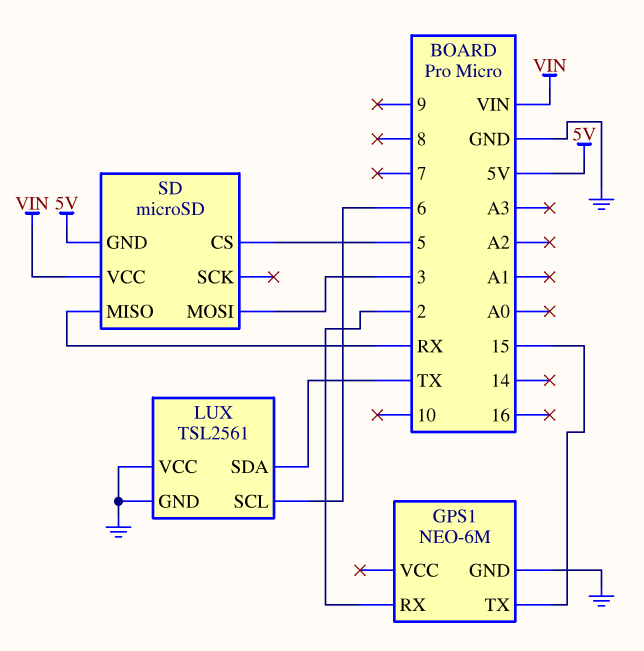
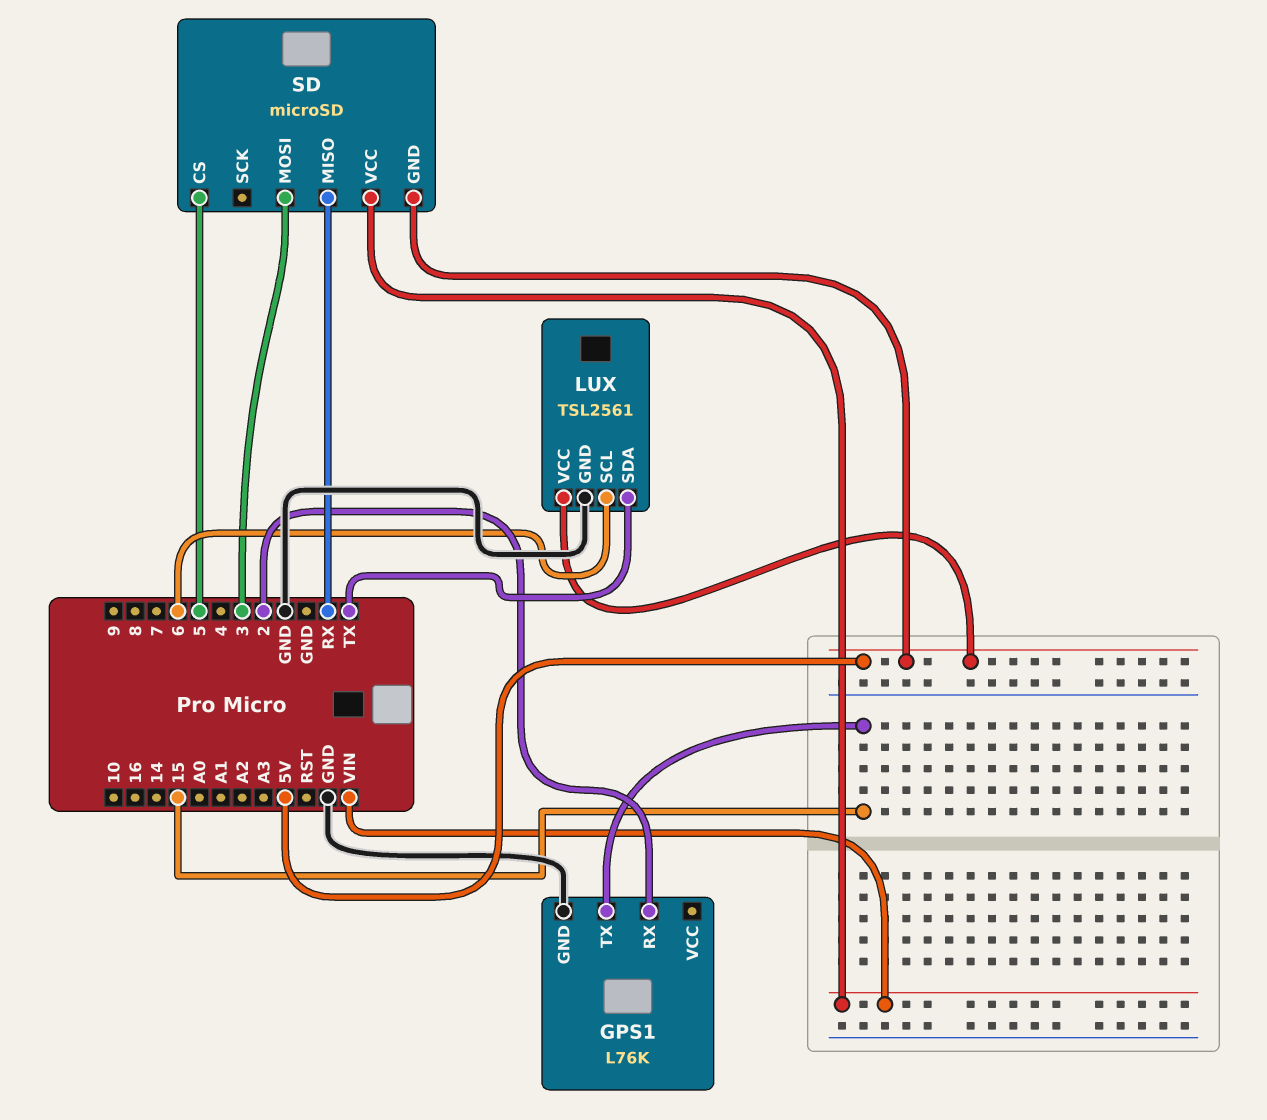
GPS1: NEO-6M -> L76K
LUX pin VCC: GND -> 5V

